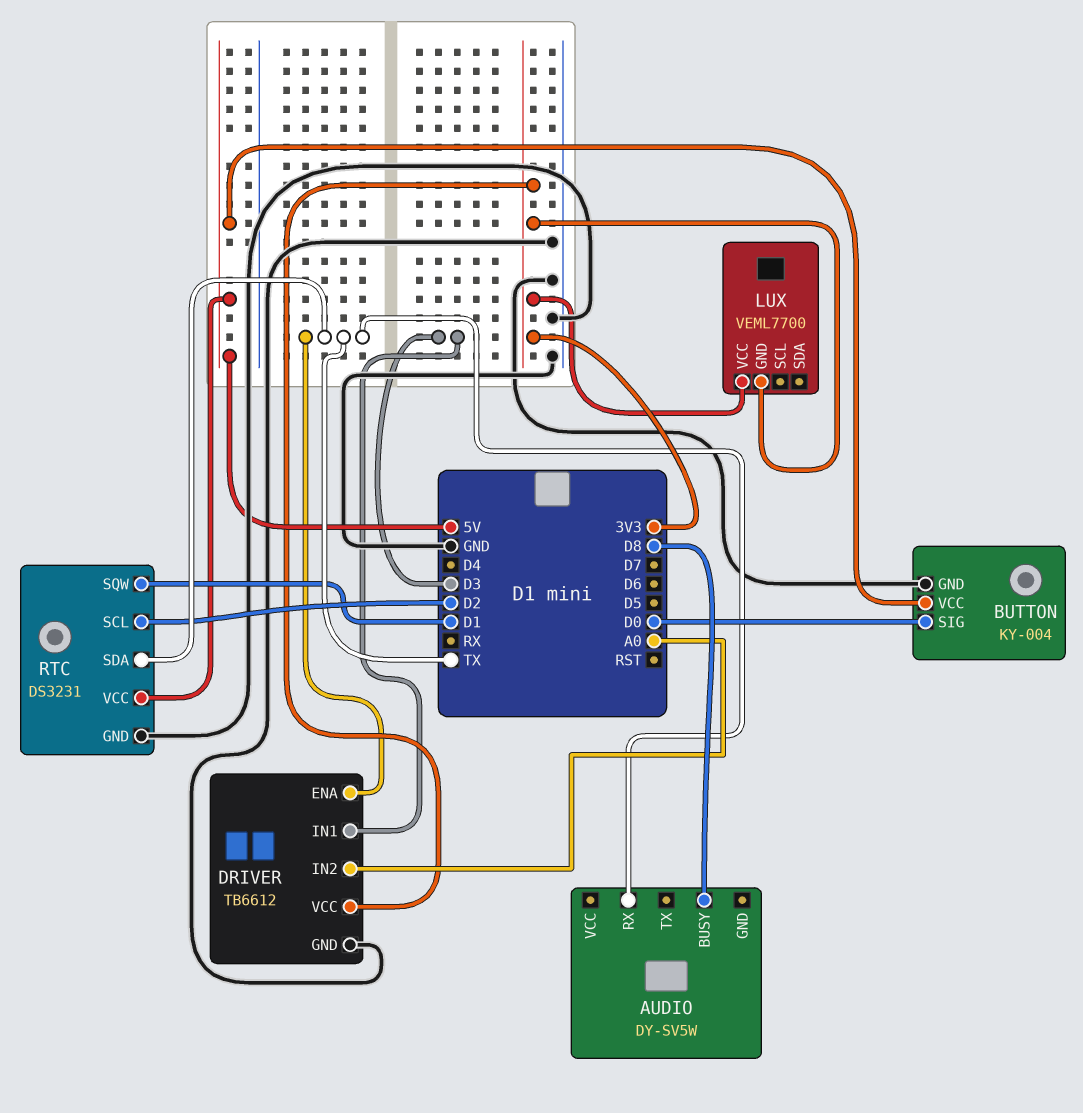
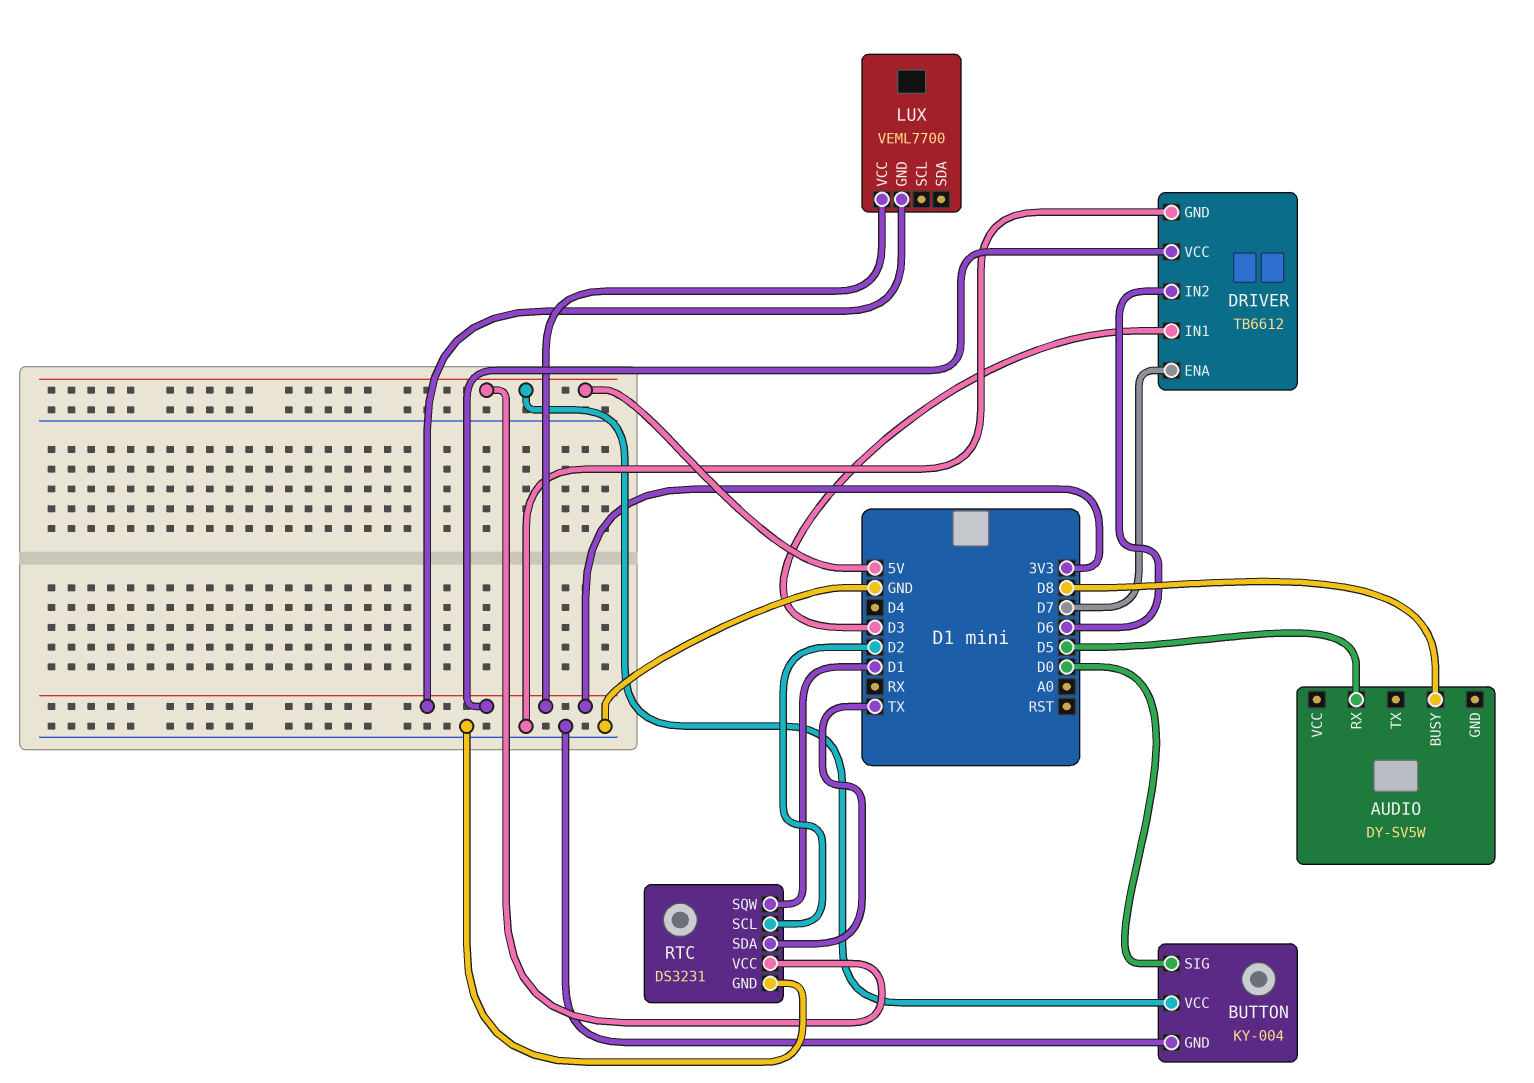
AUDIO pin RX: TX -> D5
DRIVER pin ENA: TX -> D7
DRIVER pin IN2: A0 -> D6

